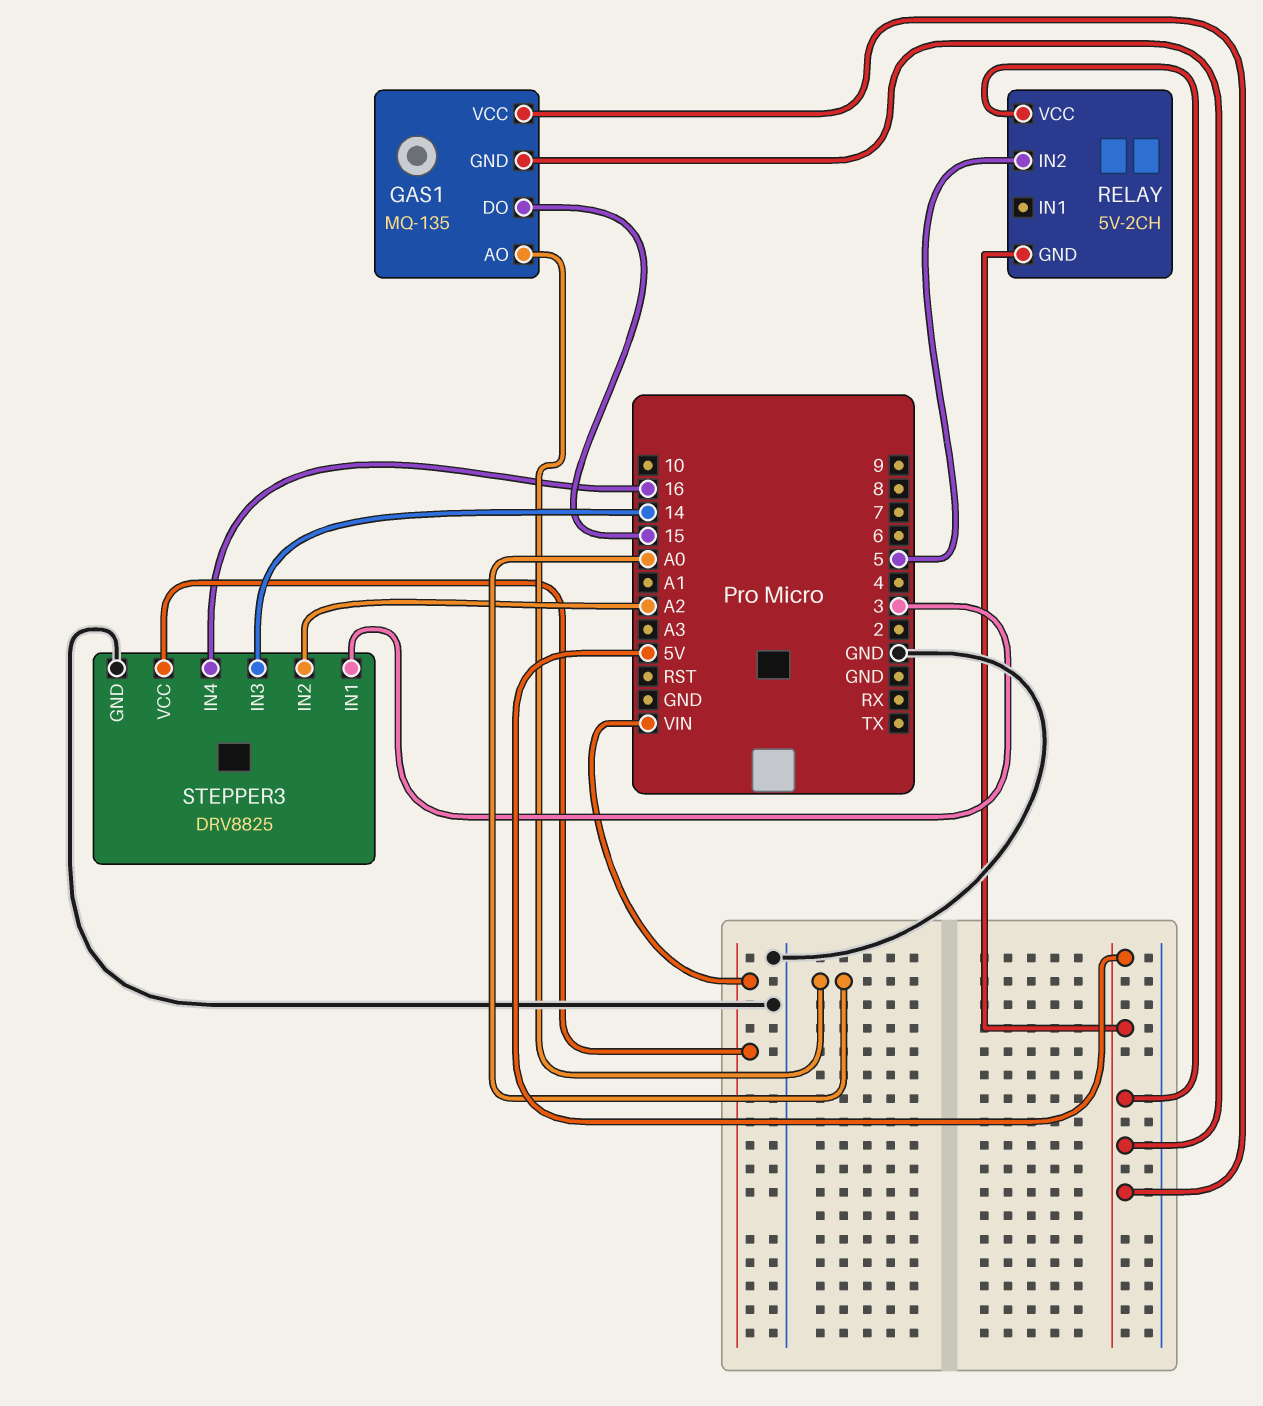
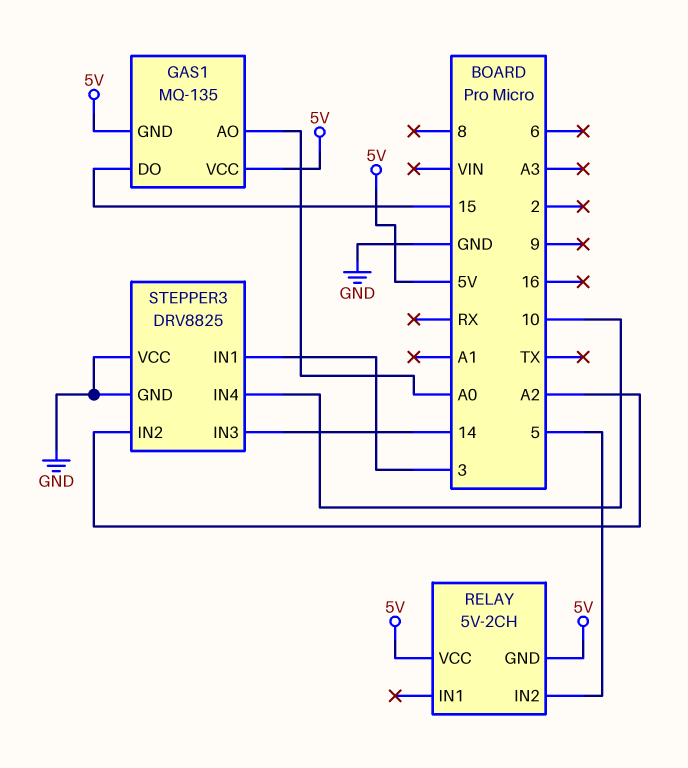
STEPPER3 pin IN4: 16 -> 10
STEPPER3 pin VCC: VIN -> GND

